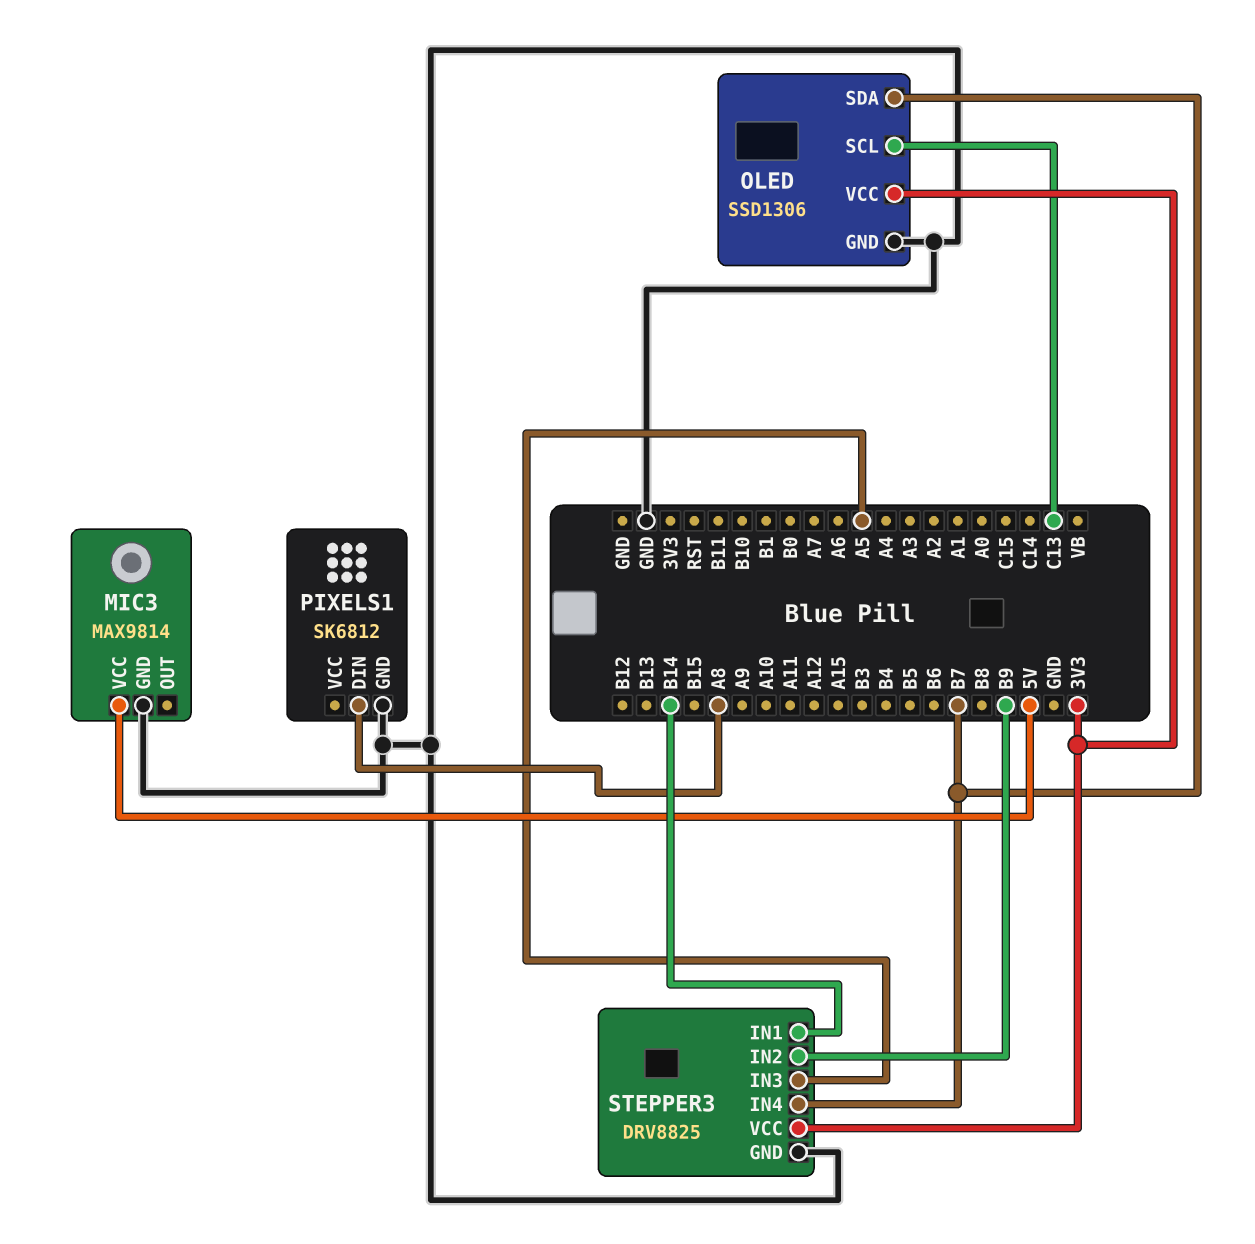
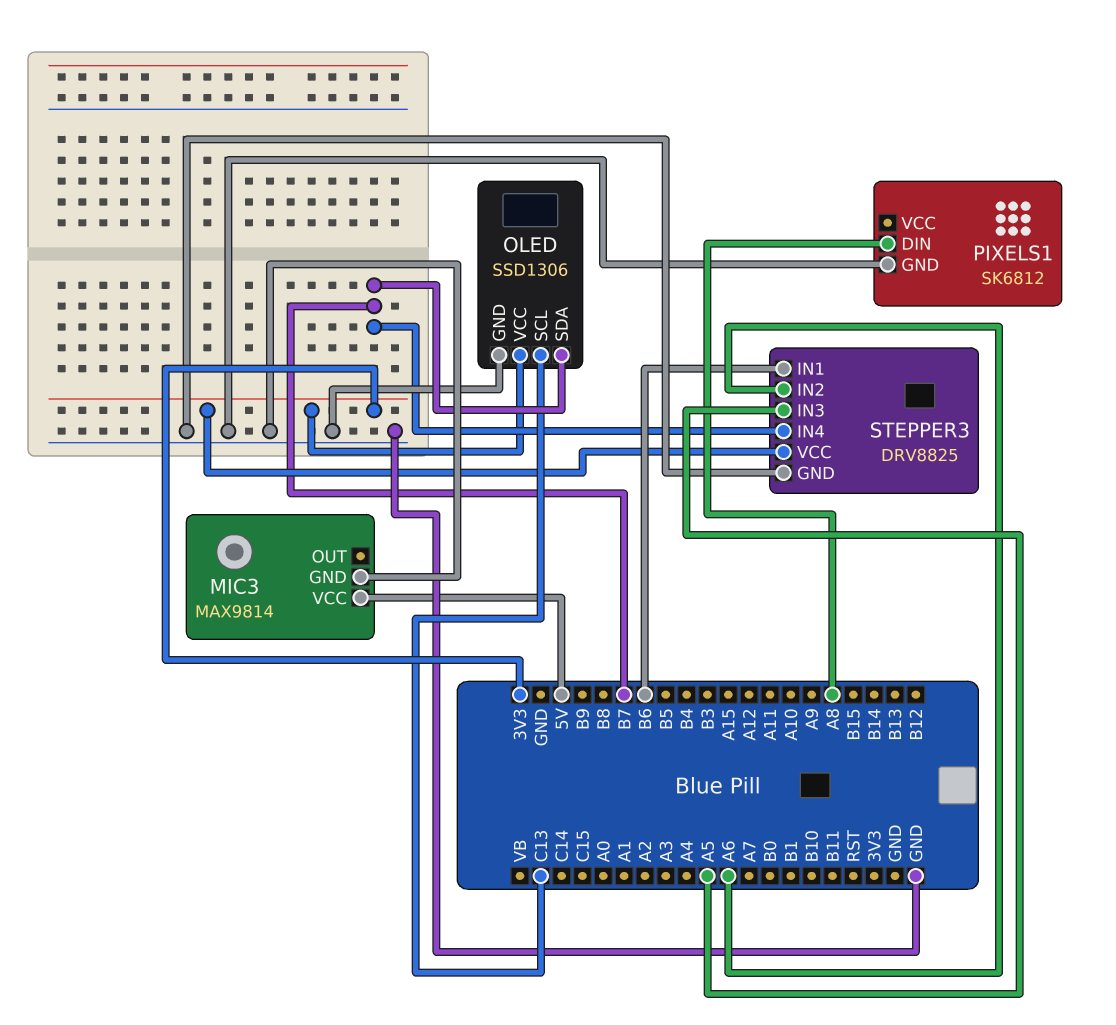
STEPPER3 pin IN1: B14 -> B6
STEPPER3 pin IN2: B9 -> A6

